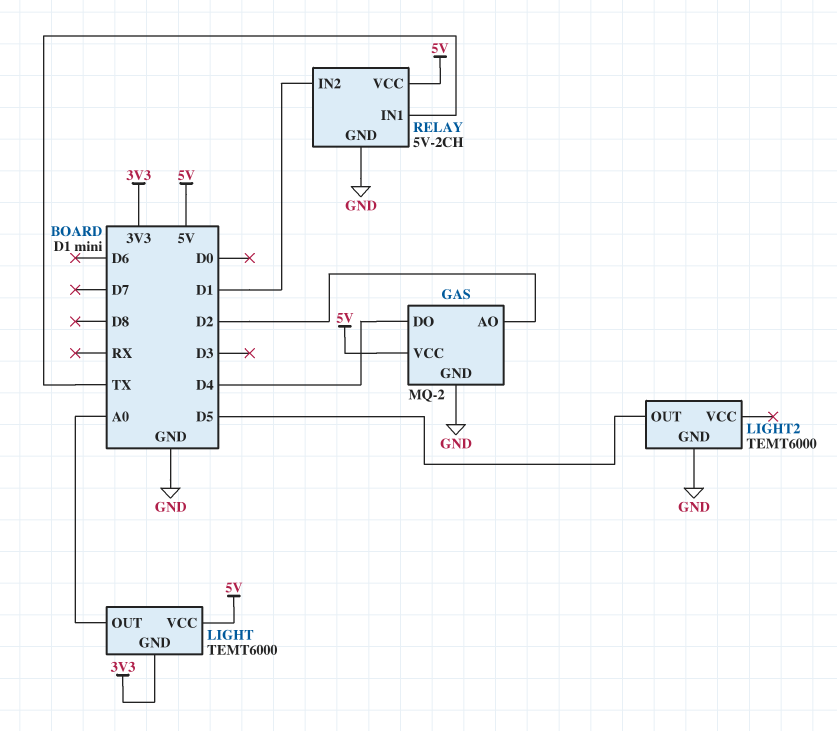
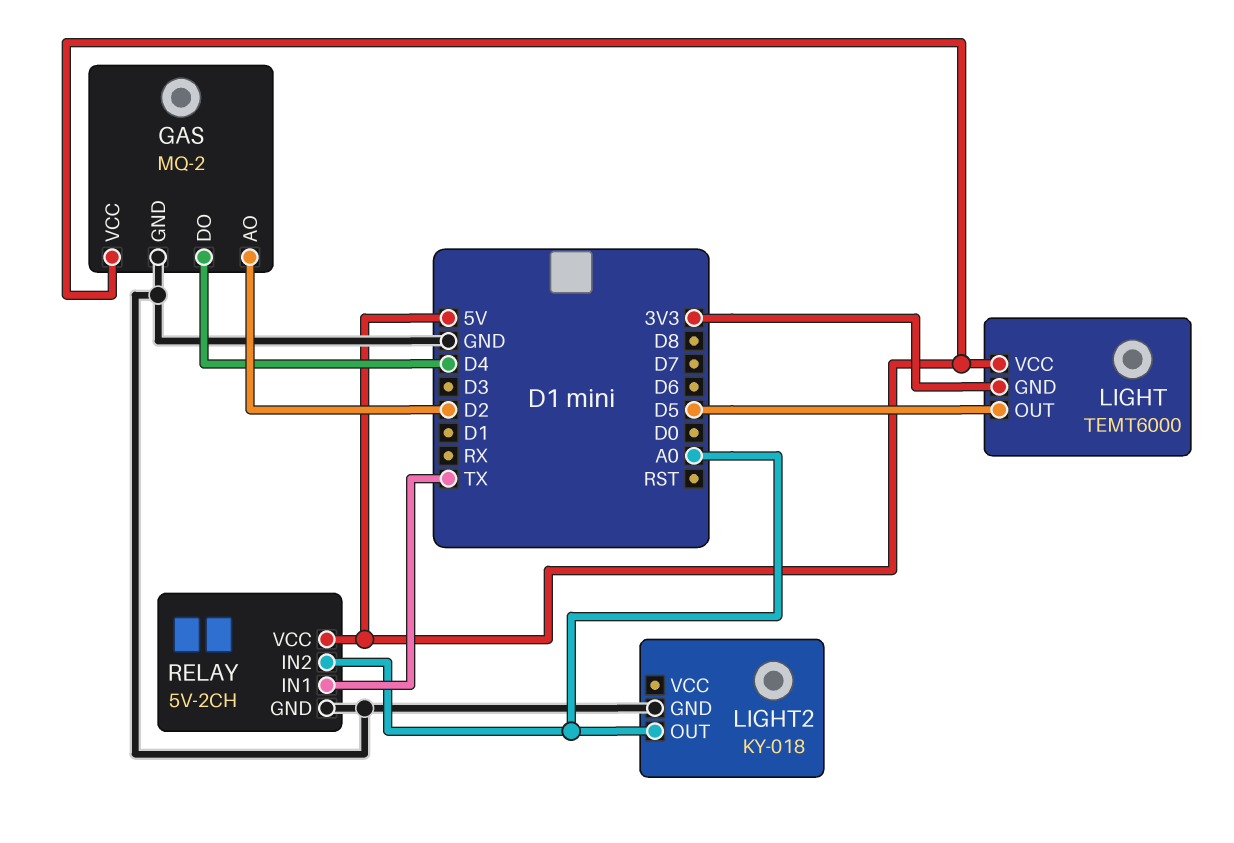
LIGHT pin OUT: A0 -> D5
LIGHT2: TEMT6000 -> KY-018
LIGHT2 pin OUT: D5 -> A0
RELAY pin IN2: D1 -> A0

